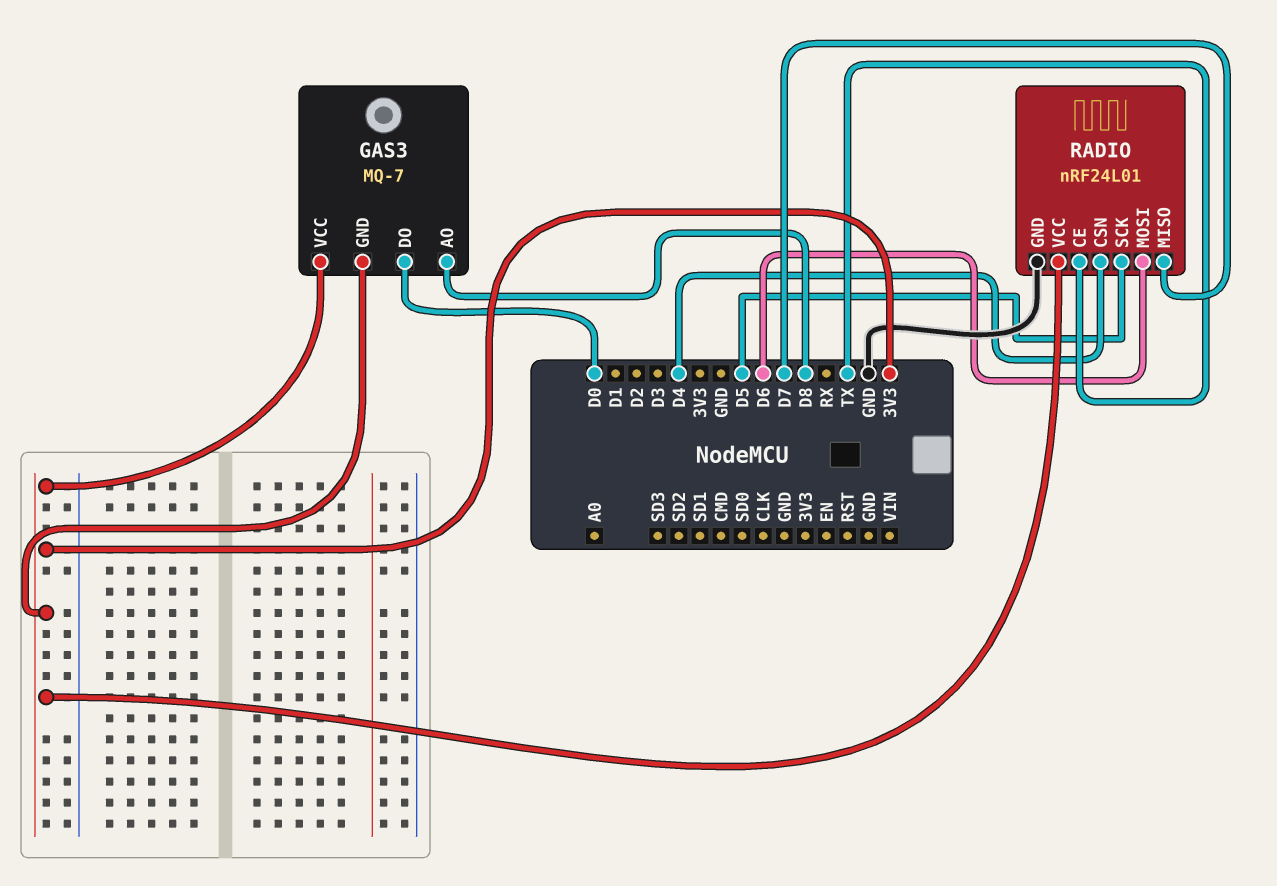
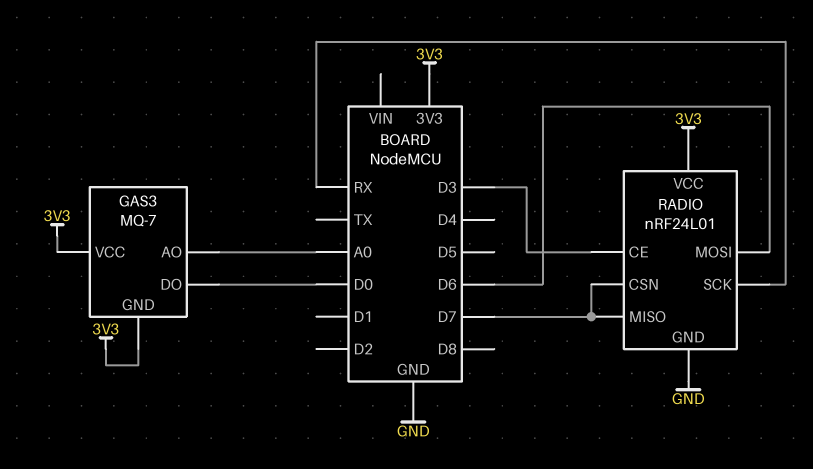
GAS3 pin AO: D8 -> A0
RADIO pin CE: TX -> D3
RADIO pin CSN: D4 -> D7
RADIO pin SCK: D5 -> RX

